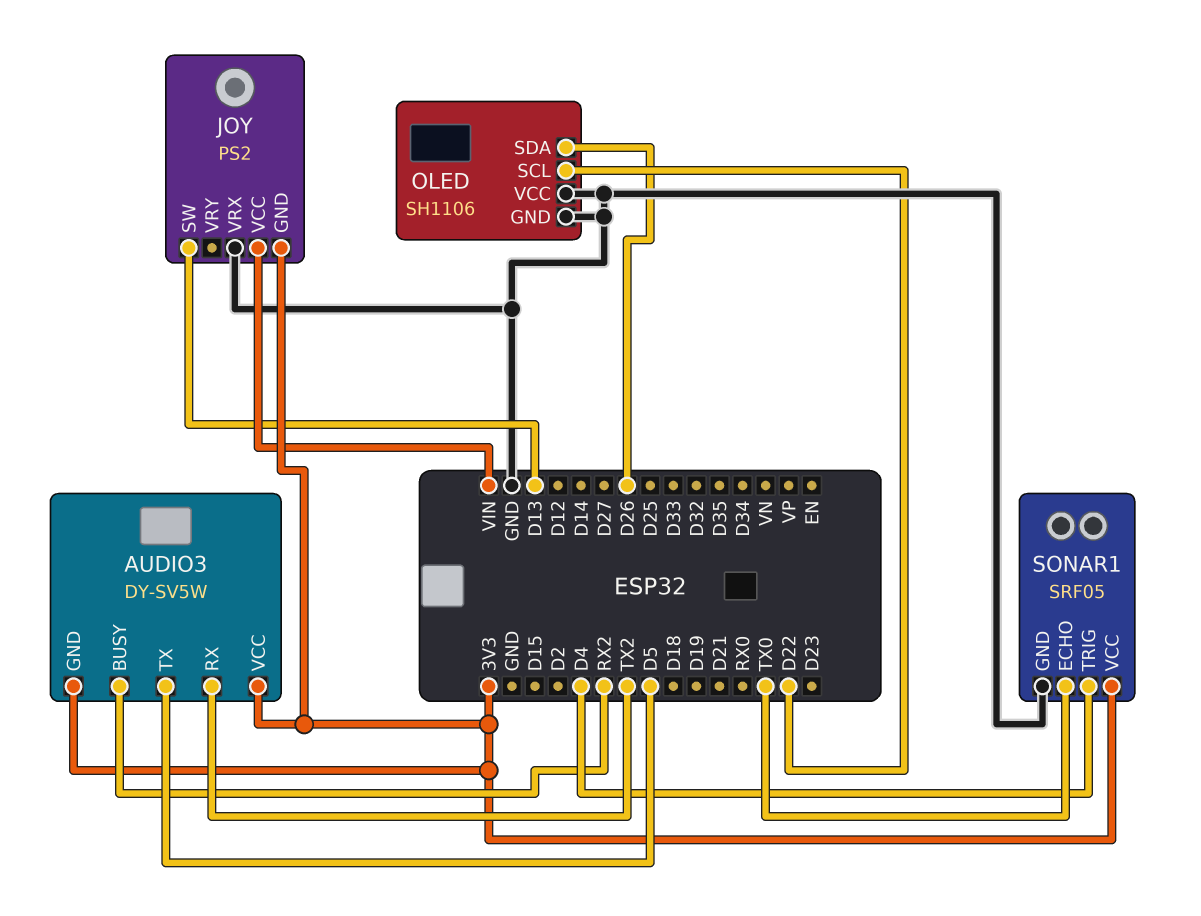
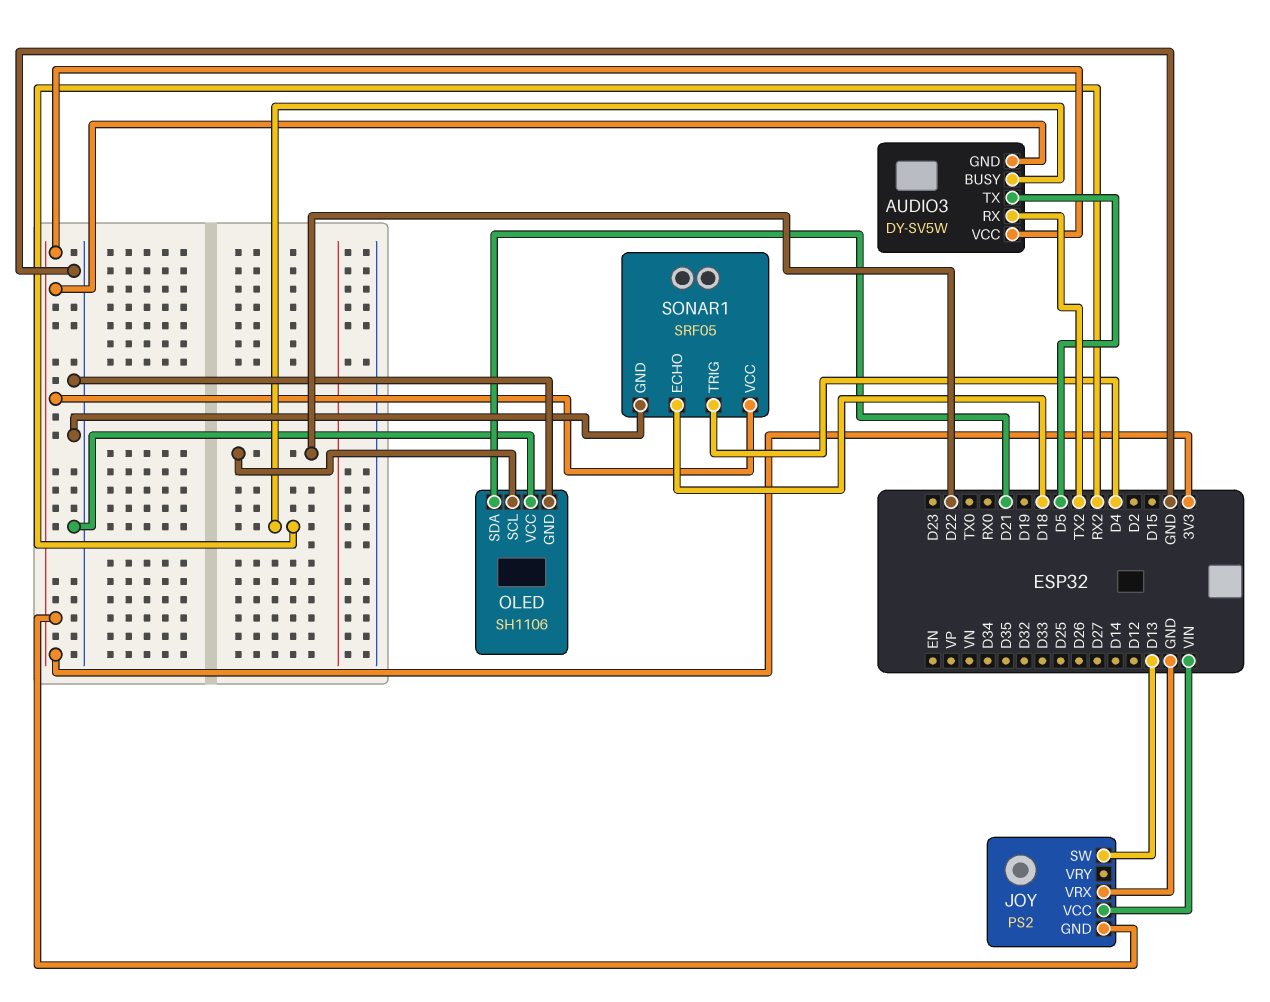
OLED pin SDA: D26 -> D21
SONAR1 pin ECHO: TX0 -> D18

